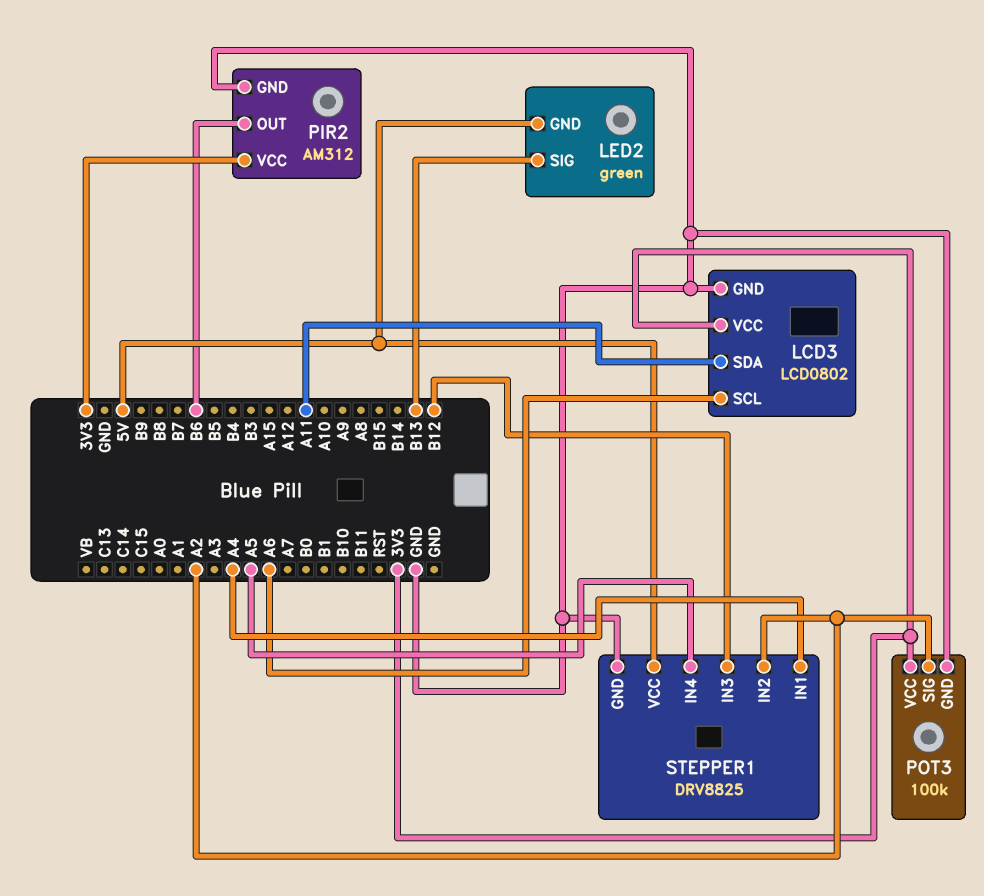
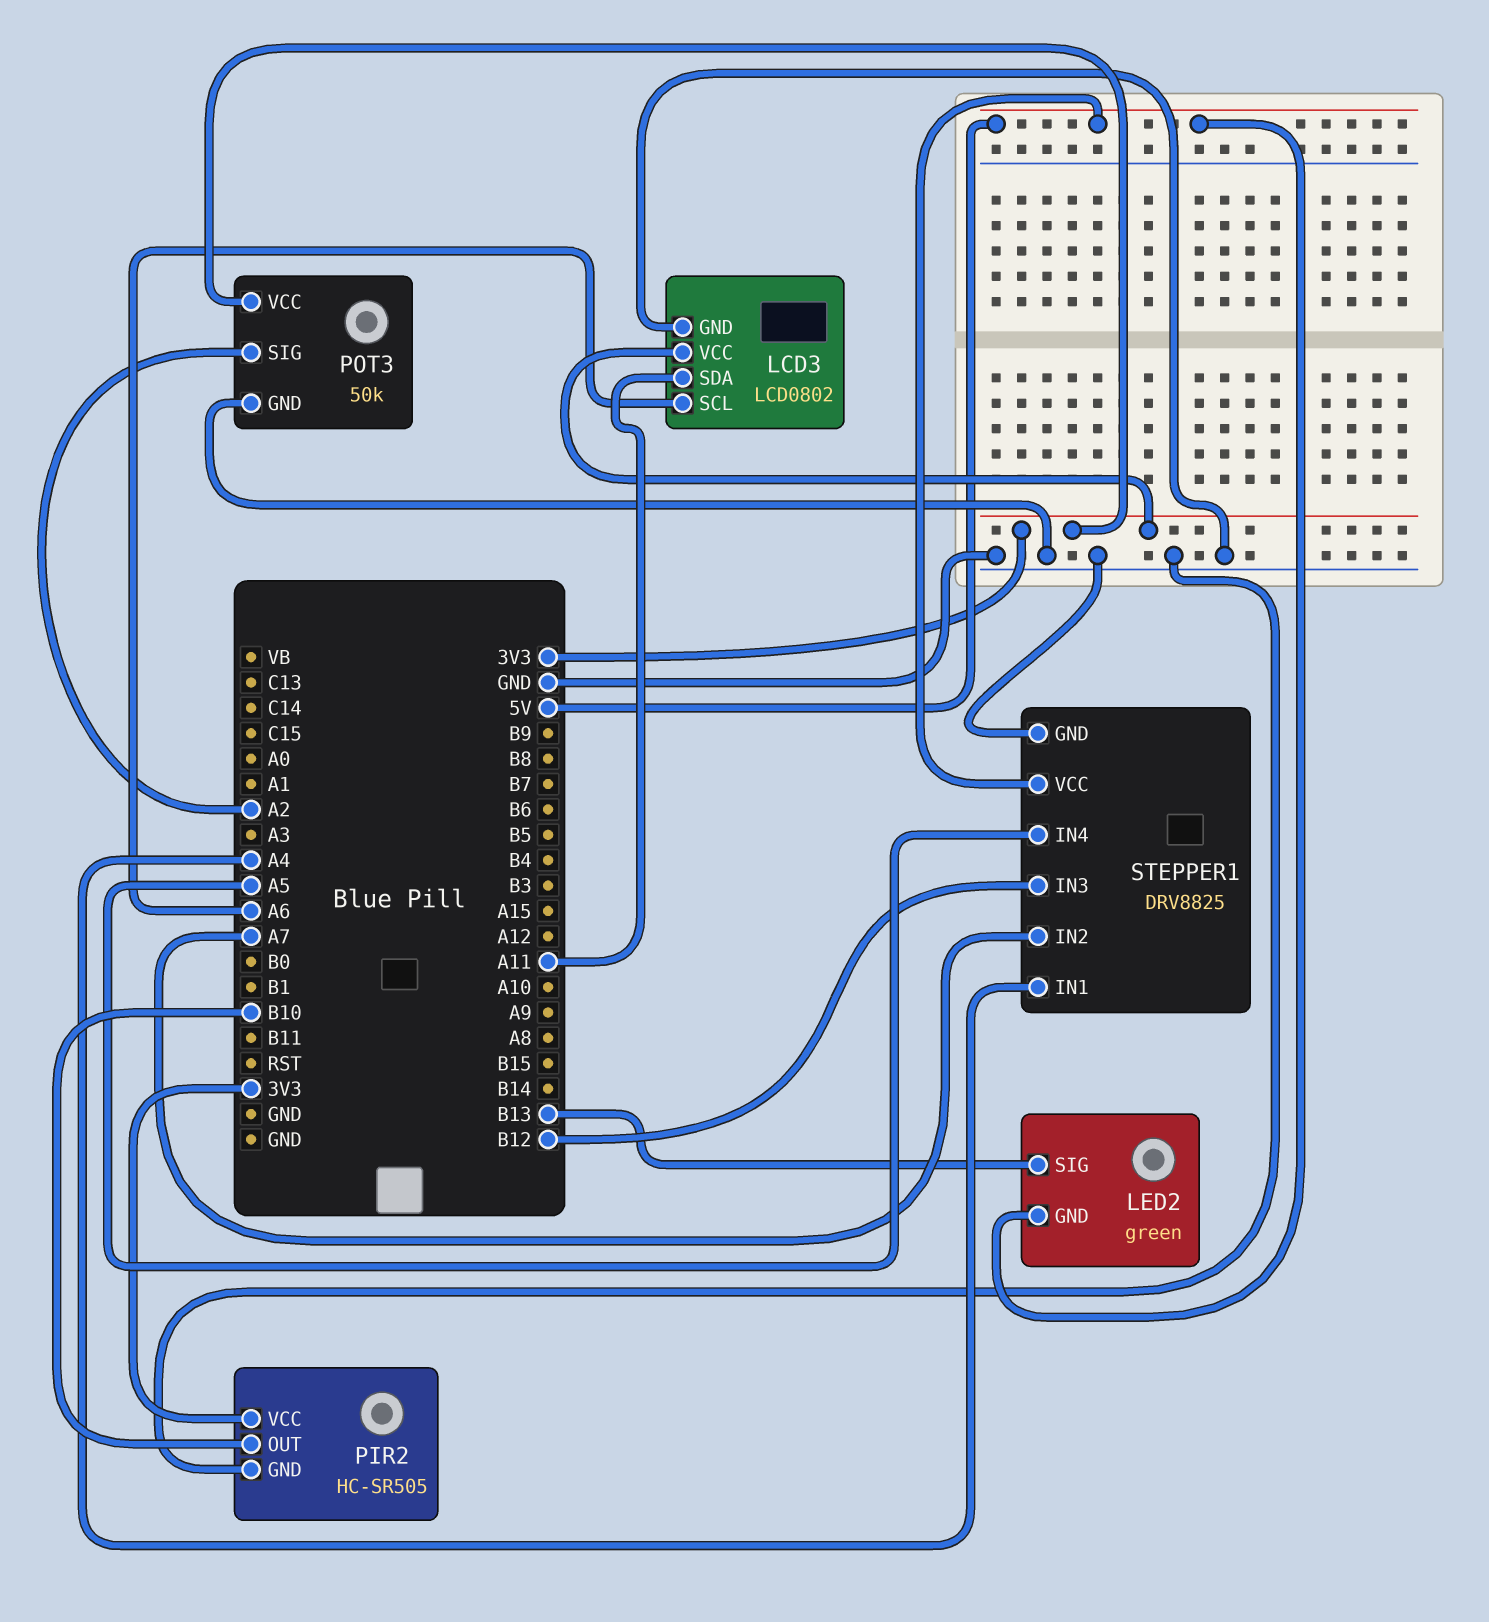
PIR2: AM312 -> HC-SR505
PIR2 pin OUT: B6 -> B10
POT3: 100k -> 50k
STEPPER1 pin IN2: A2 -> A7

